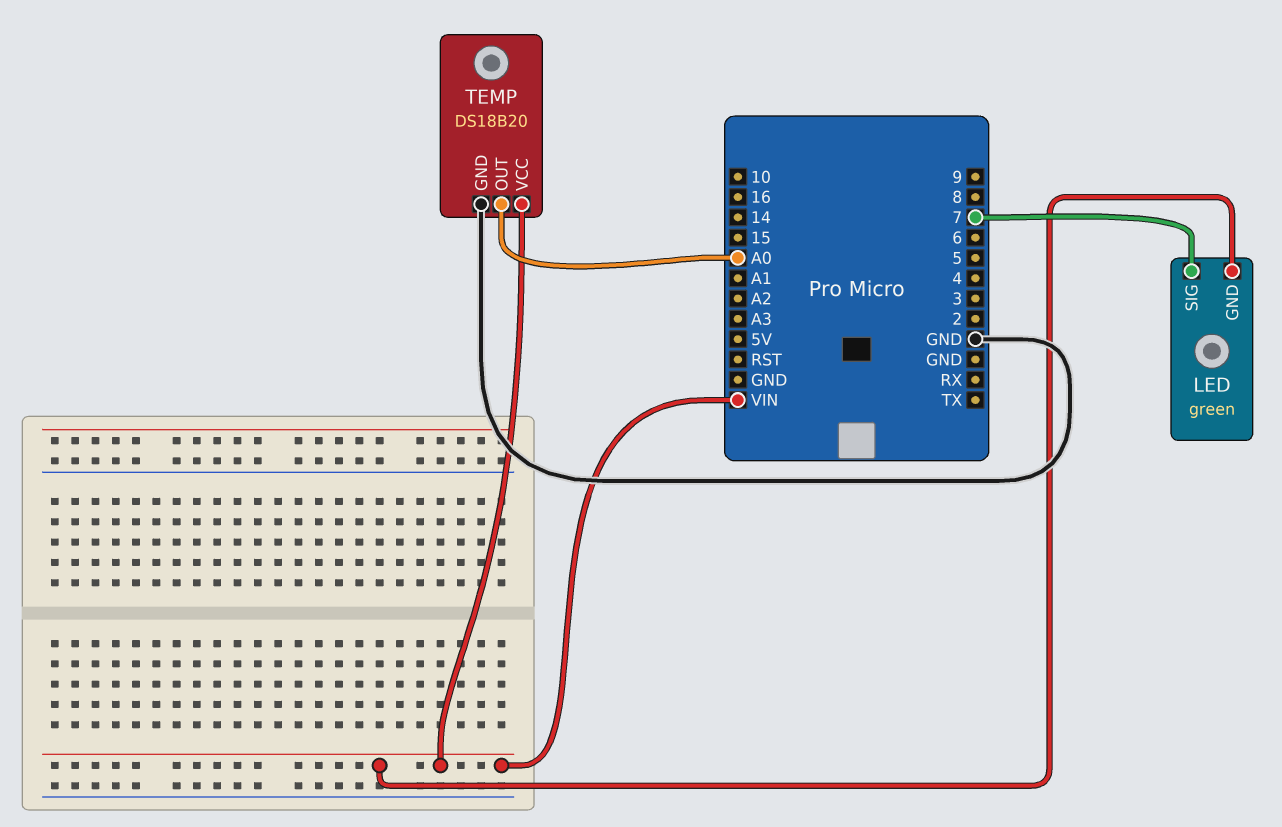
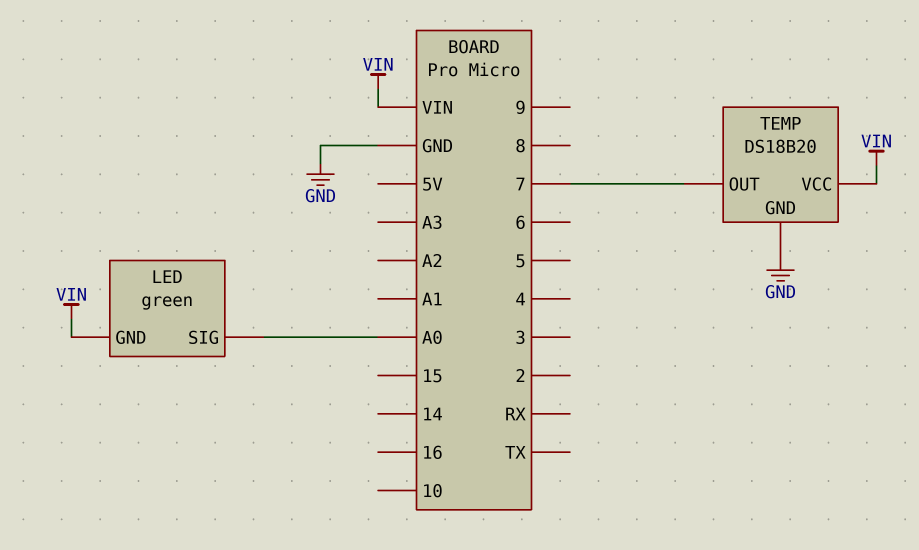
LED pin SIG: 7 -> A0
TEMP pin OUT: A0 -> 7

